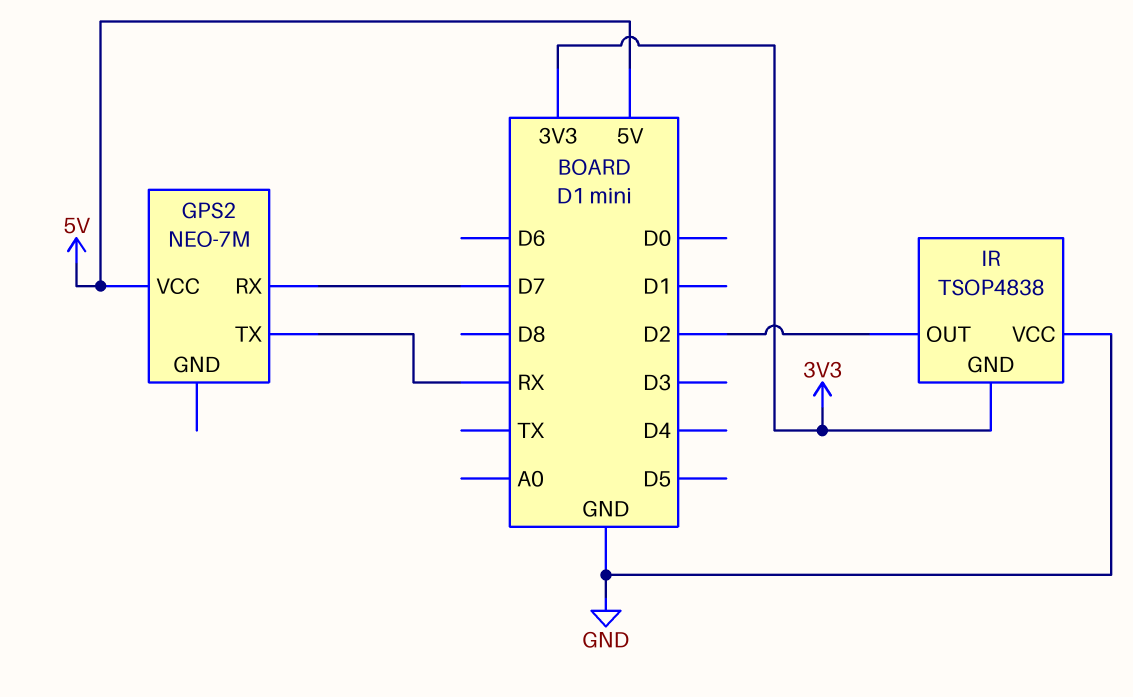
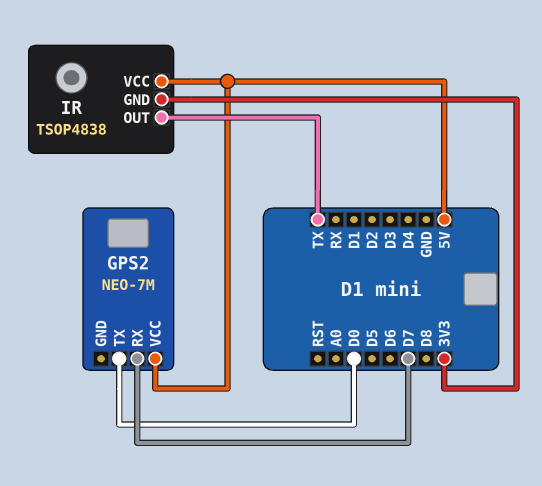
GPS2 pin TX: RX -> D0
IR pin OUT: D2 -> TX
IR pin VCC: GND -> 5V

